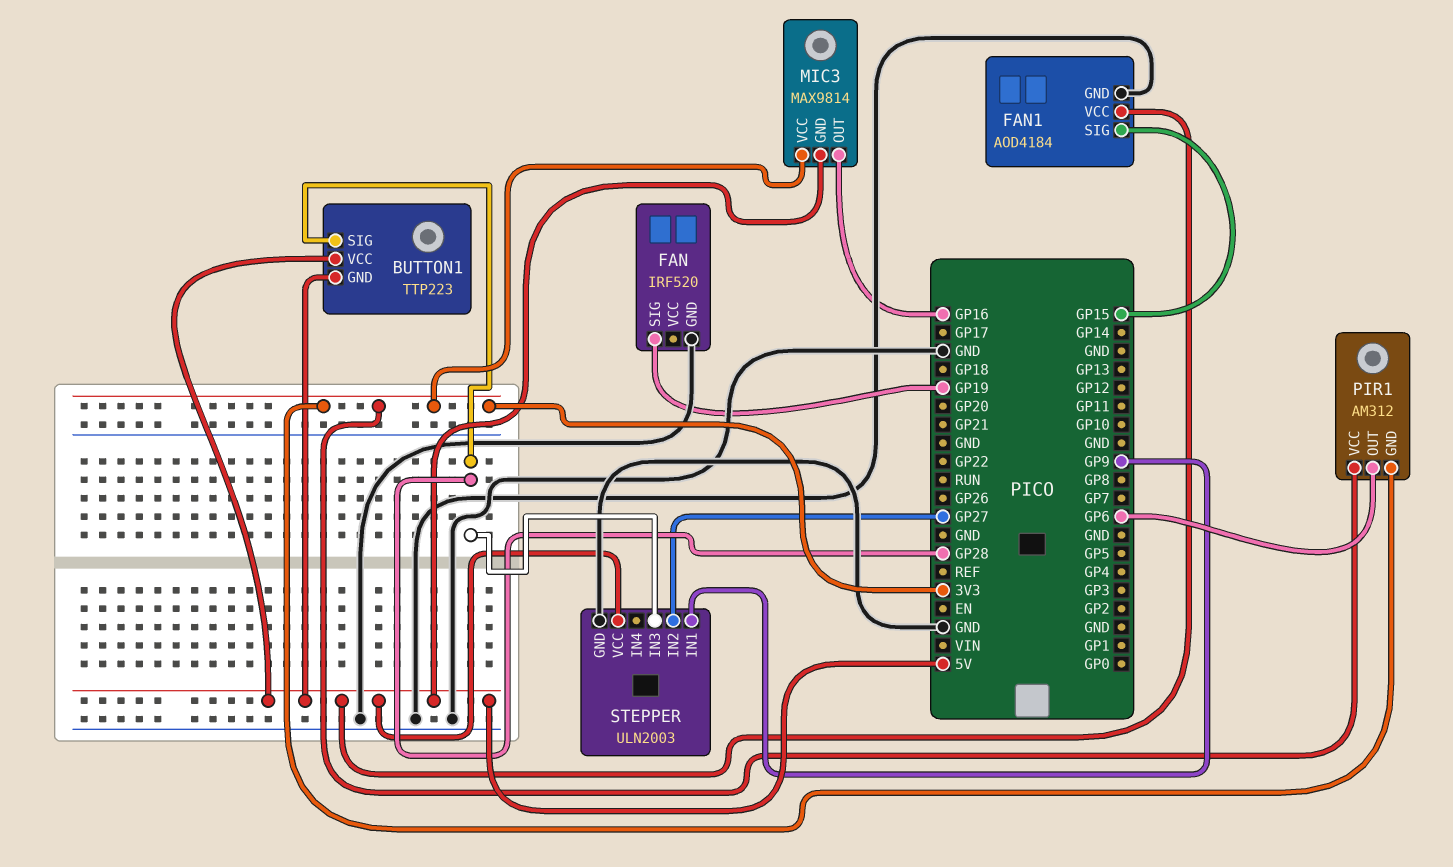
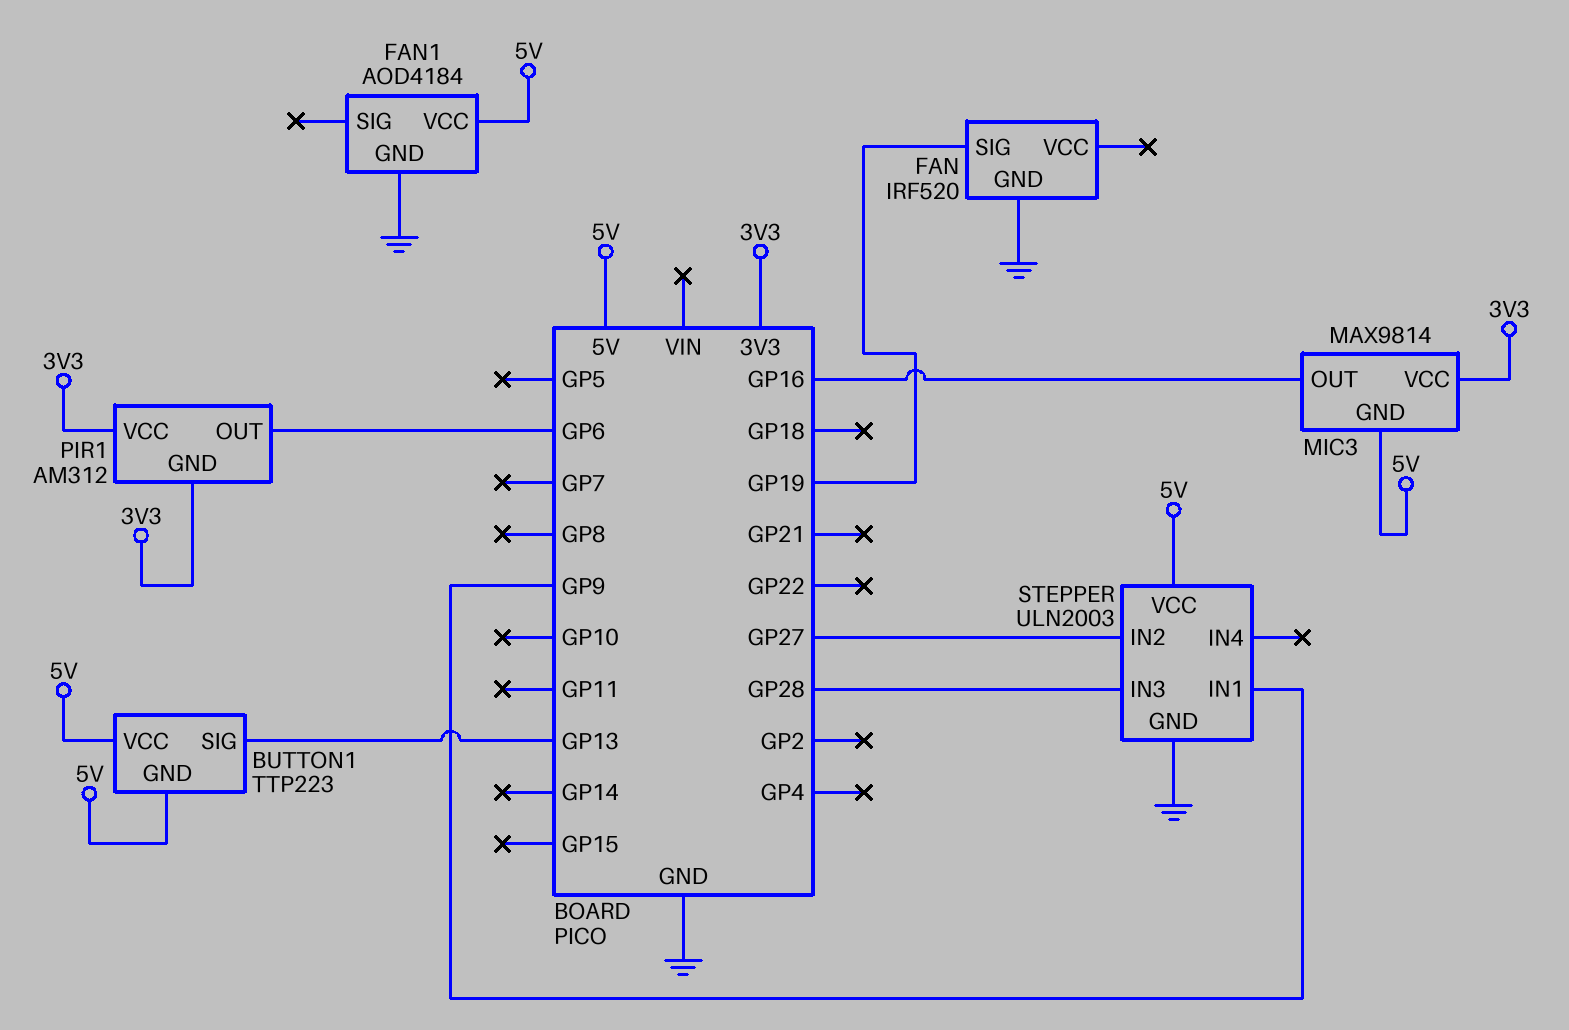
BUTTON1 pin SIG: GP28 -> GP13
FAN1 pin SIG: GP15 -> none

